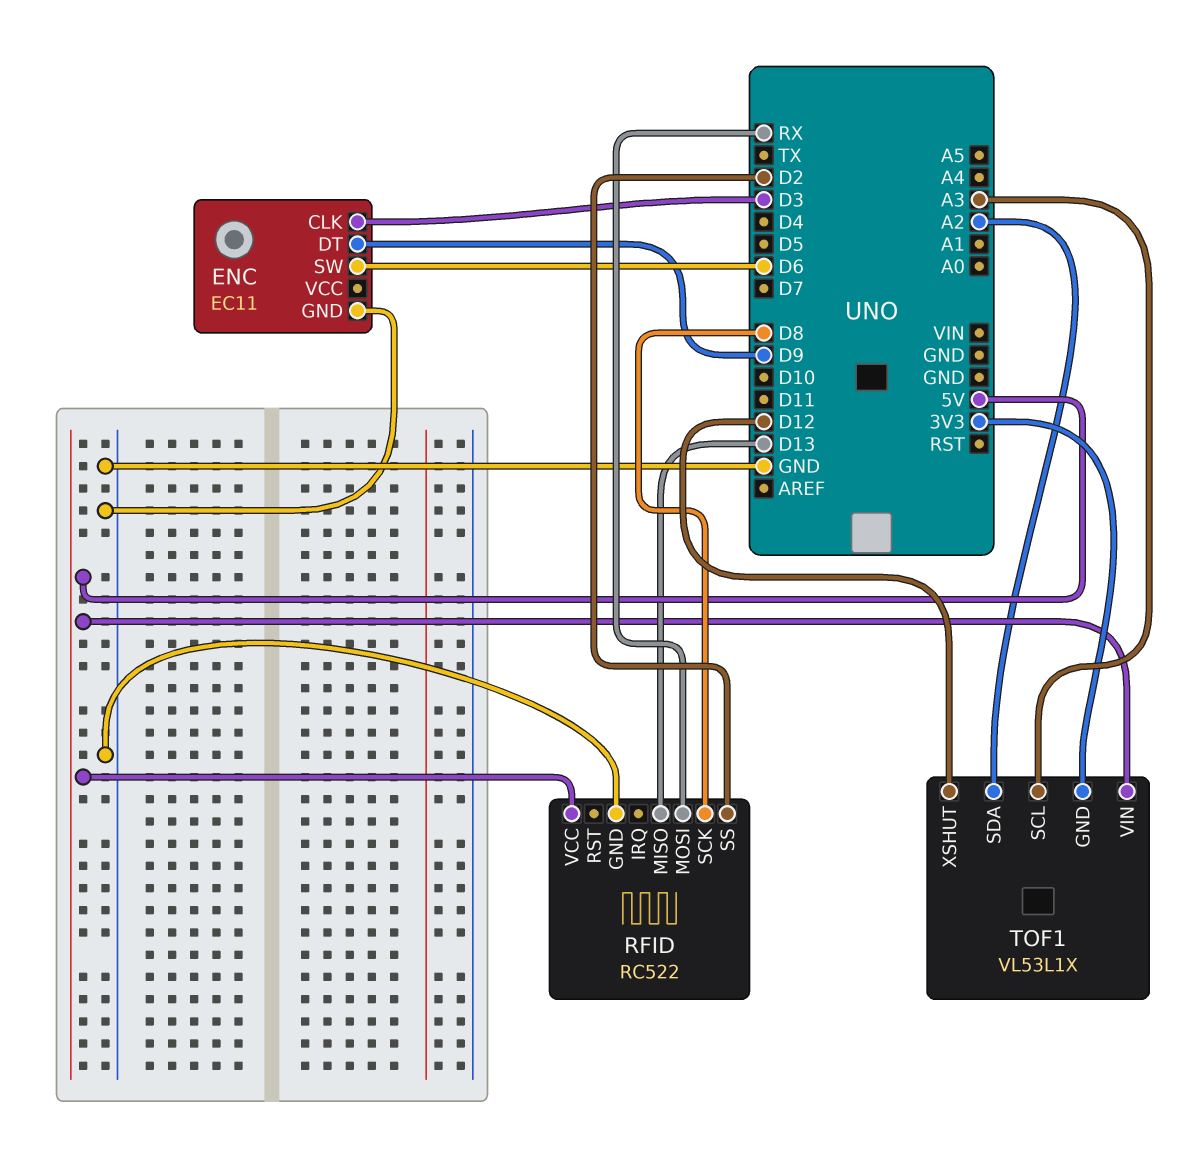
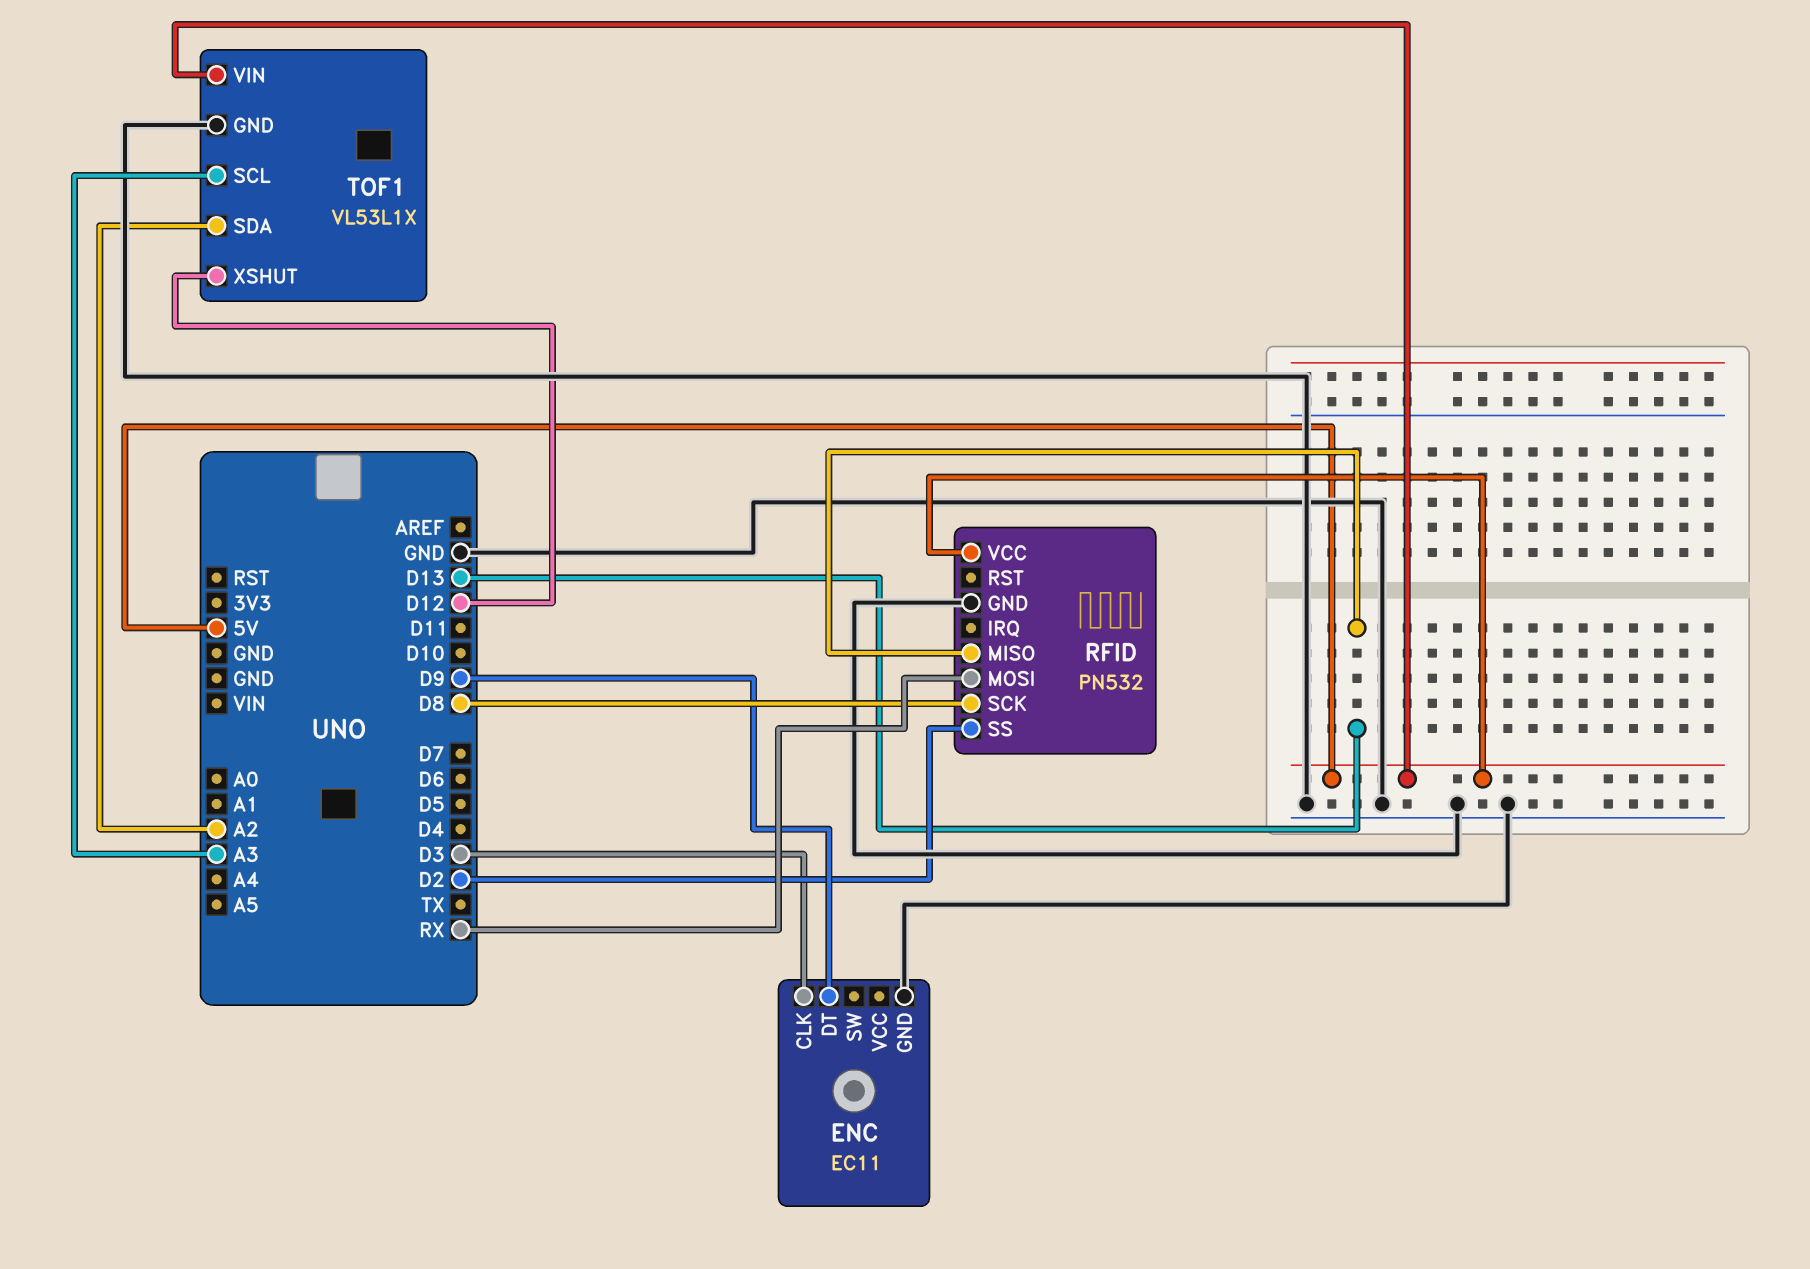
ENC pin SW: D6 -> none
RFID: RC522 -> PN532
TOF1 pin GND: 3V3 -> GND

